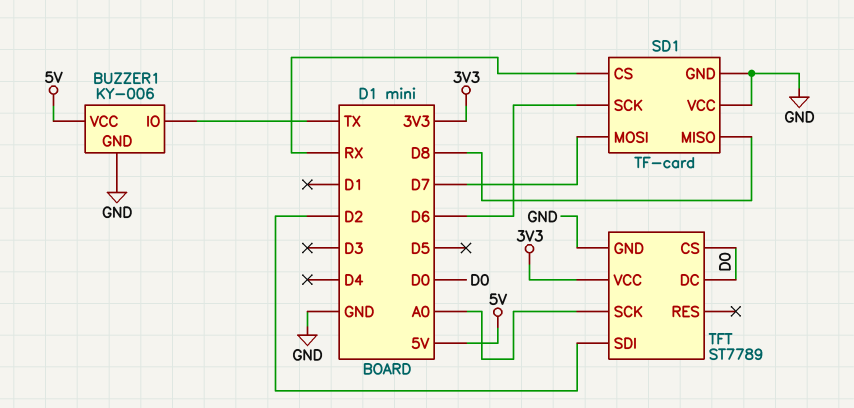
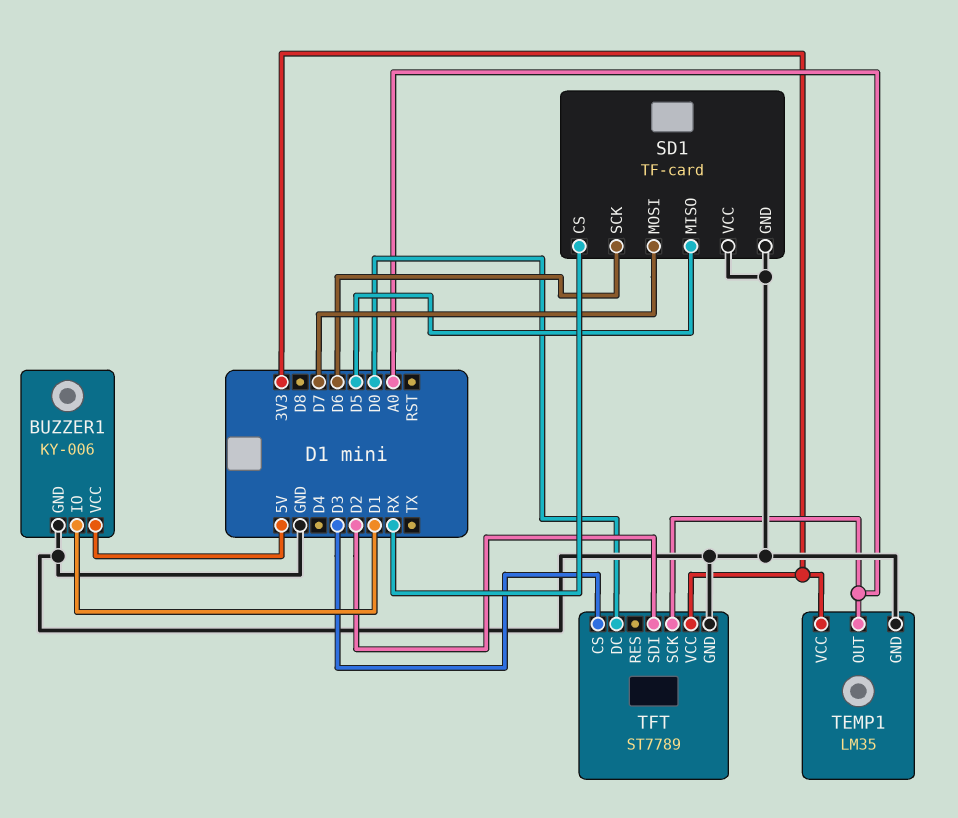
BUZZER1 pin IO: TX -> D1
SD1 pin MISO: D8 -> D5
TEMP1: none -> LM35
TEMP1 pin GND: none -> GND
TEMP1 pin OUT: none -> A0
TEMP1 pin VCC: none -> 3V3
TFT pin CS: D0 -> D3

